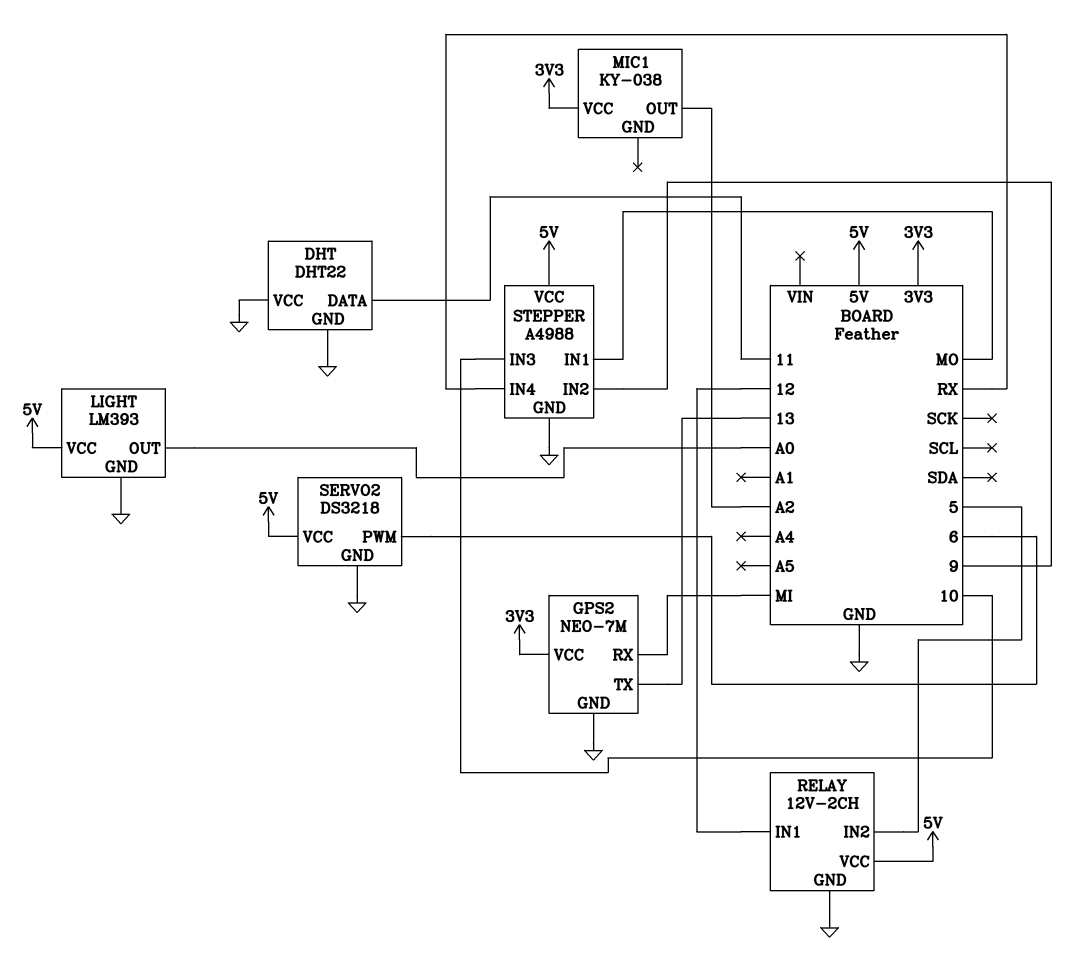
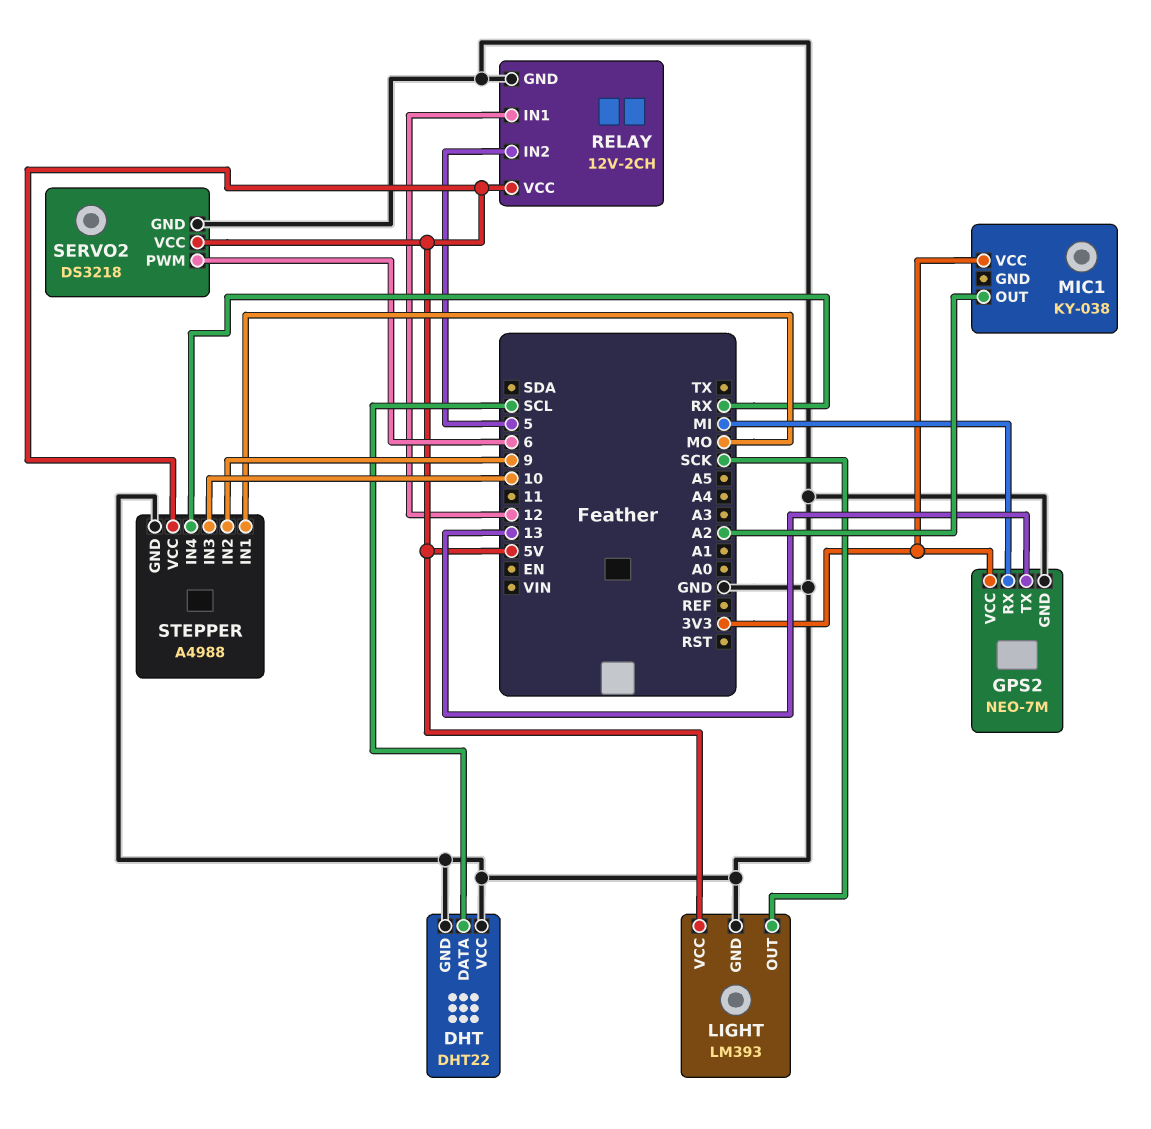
DHT pin DATA: 11 -> SCL
LIGHT pin OUT: A0 -> SCK

